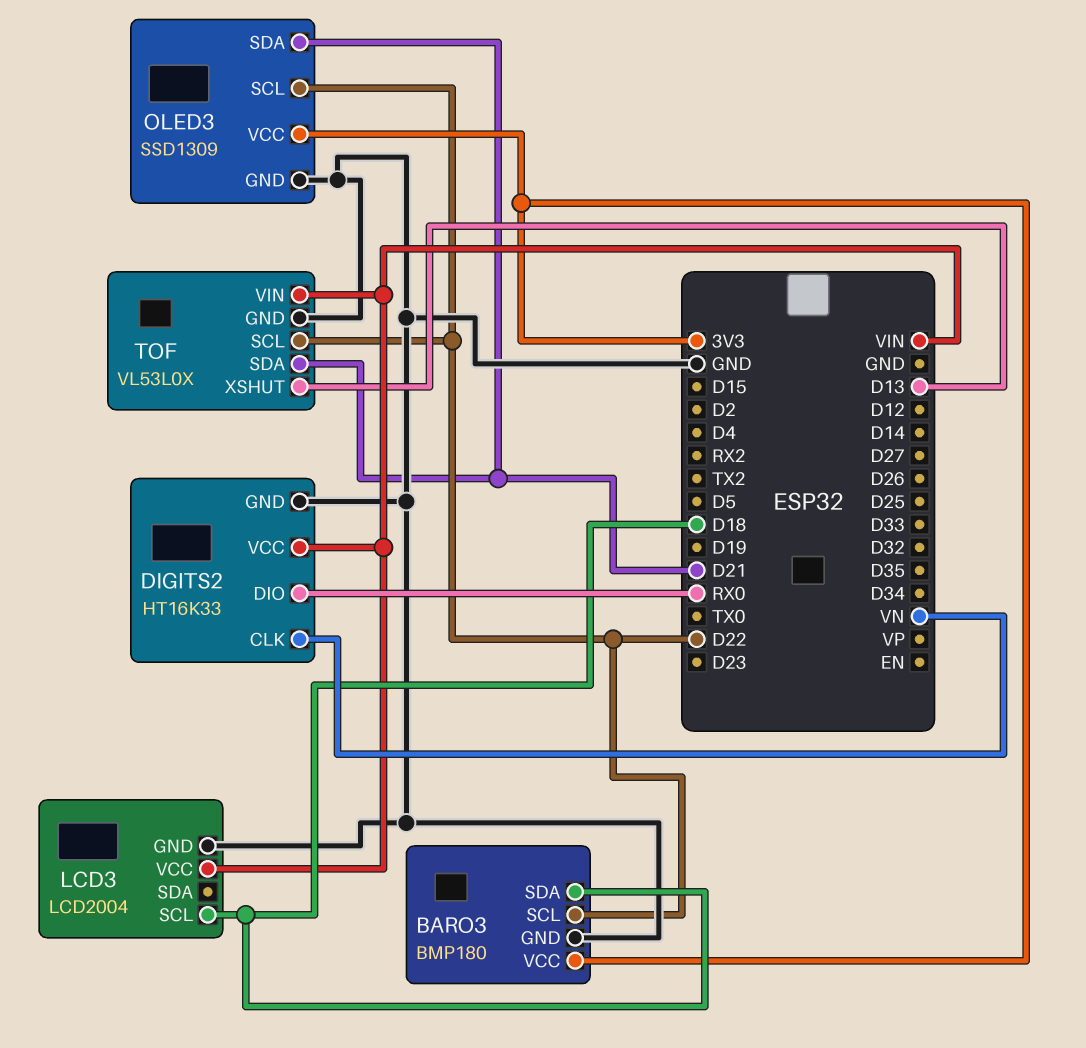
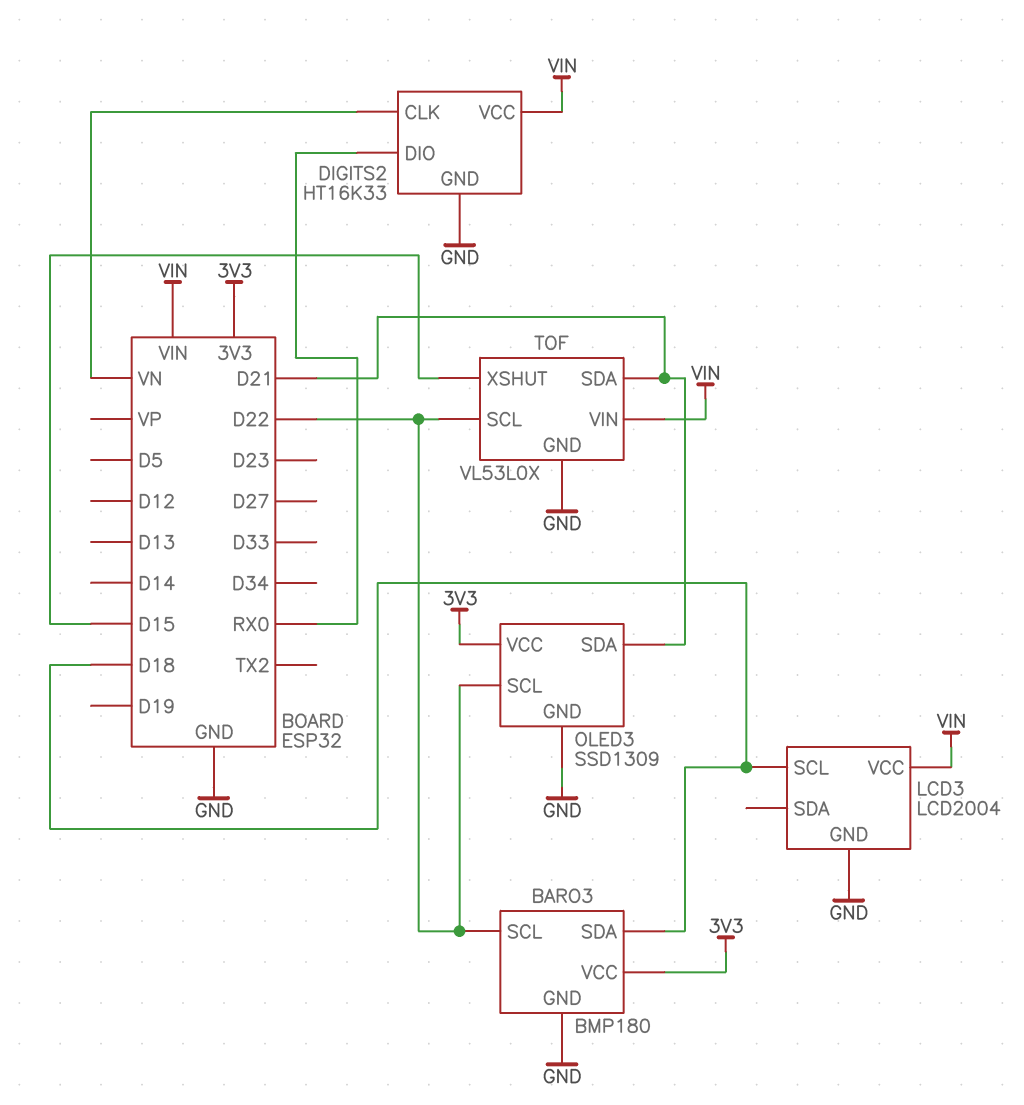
TOF pin XSHUT: D13 -> D15

